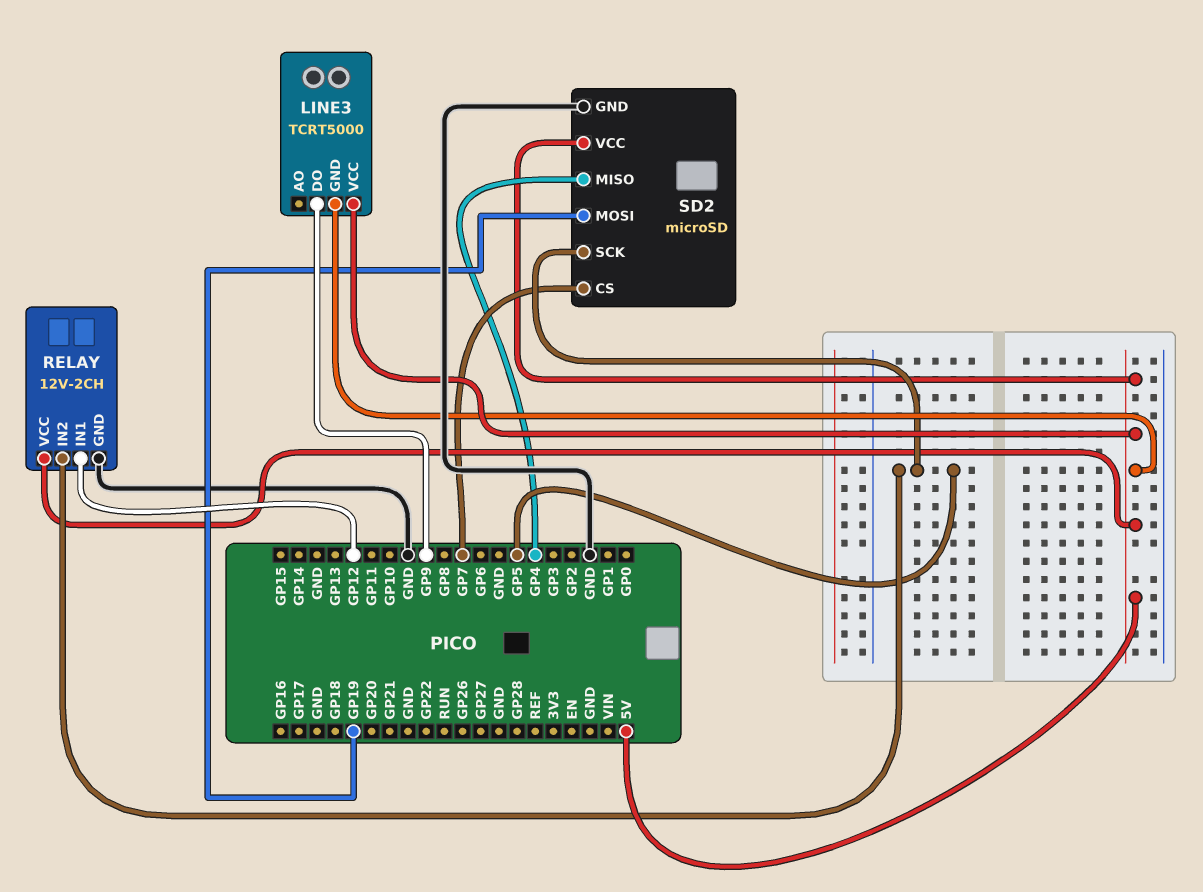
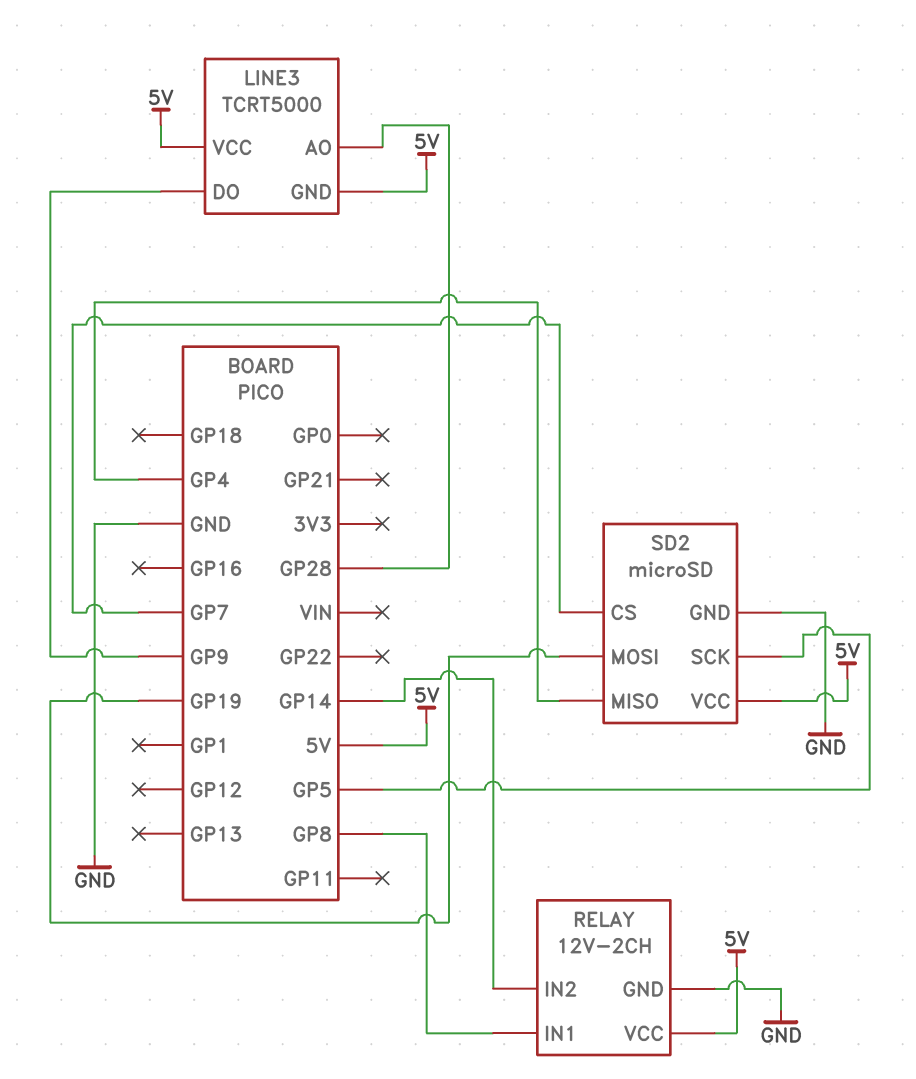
LINE3 pin AO: none -> GP28
RELAY pin IN1: GP12 -> GP8
RELAY pin IN2: GP5 -> GP14

